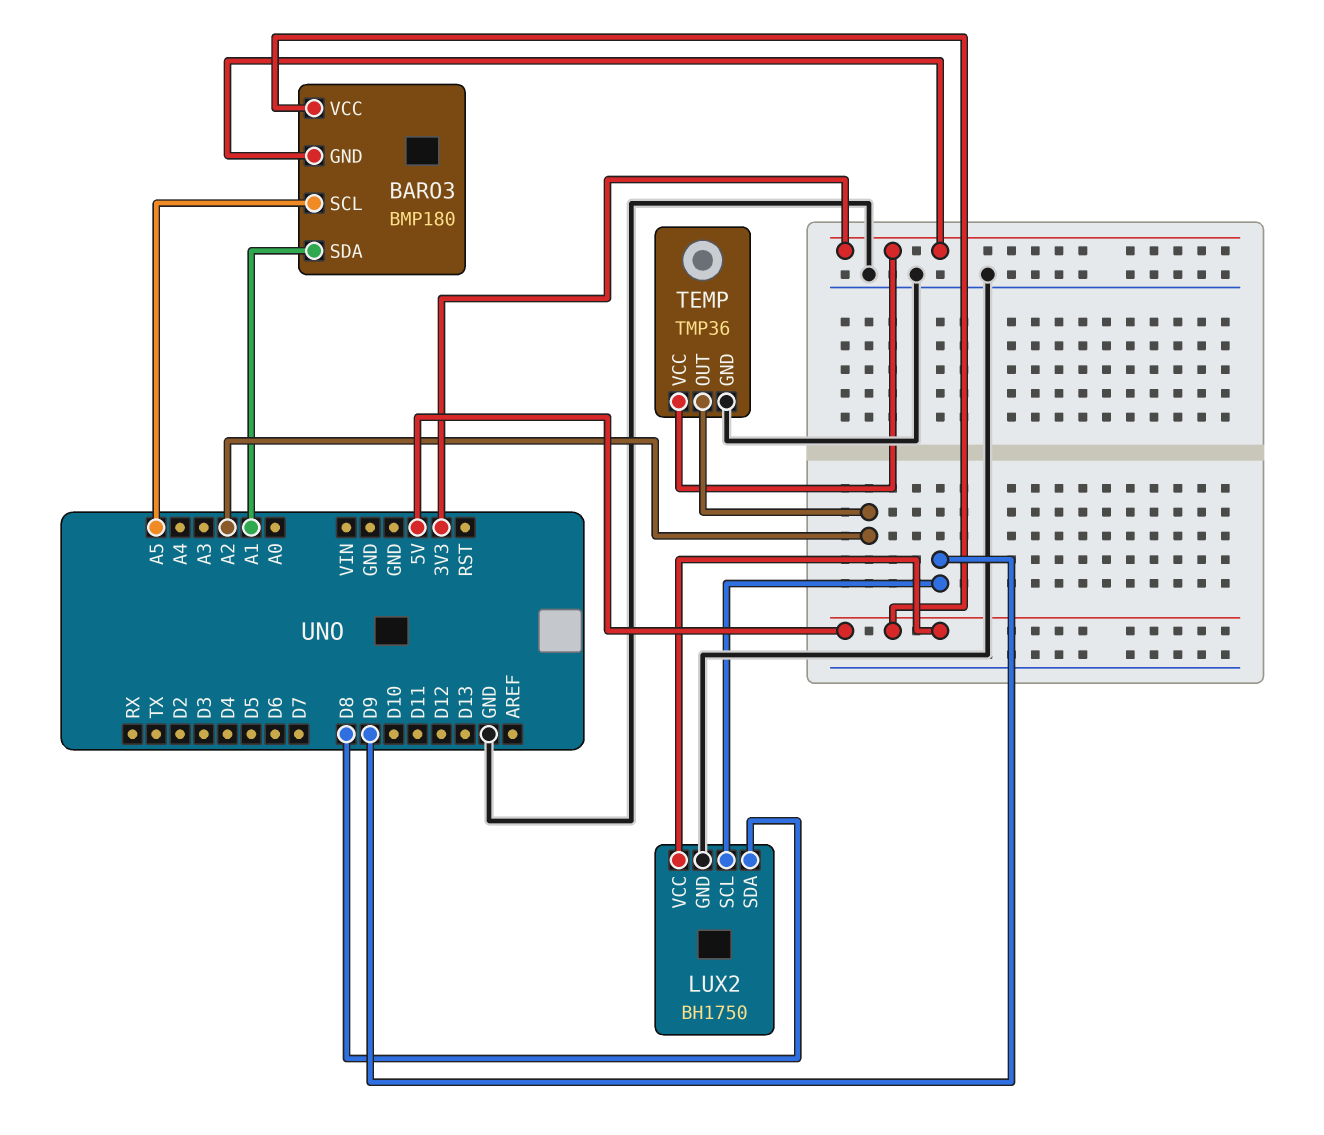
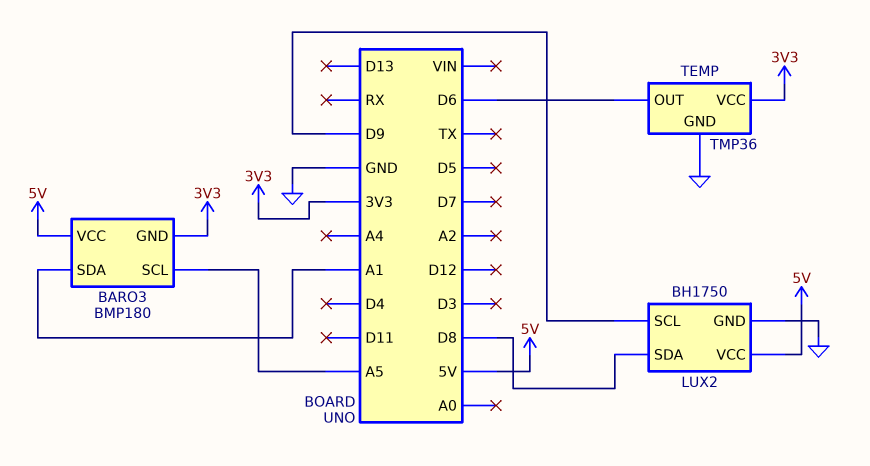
TEMP pin OUT: A2 -> D6

